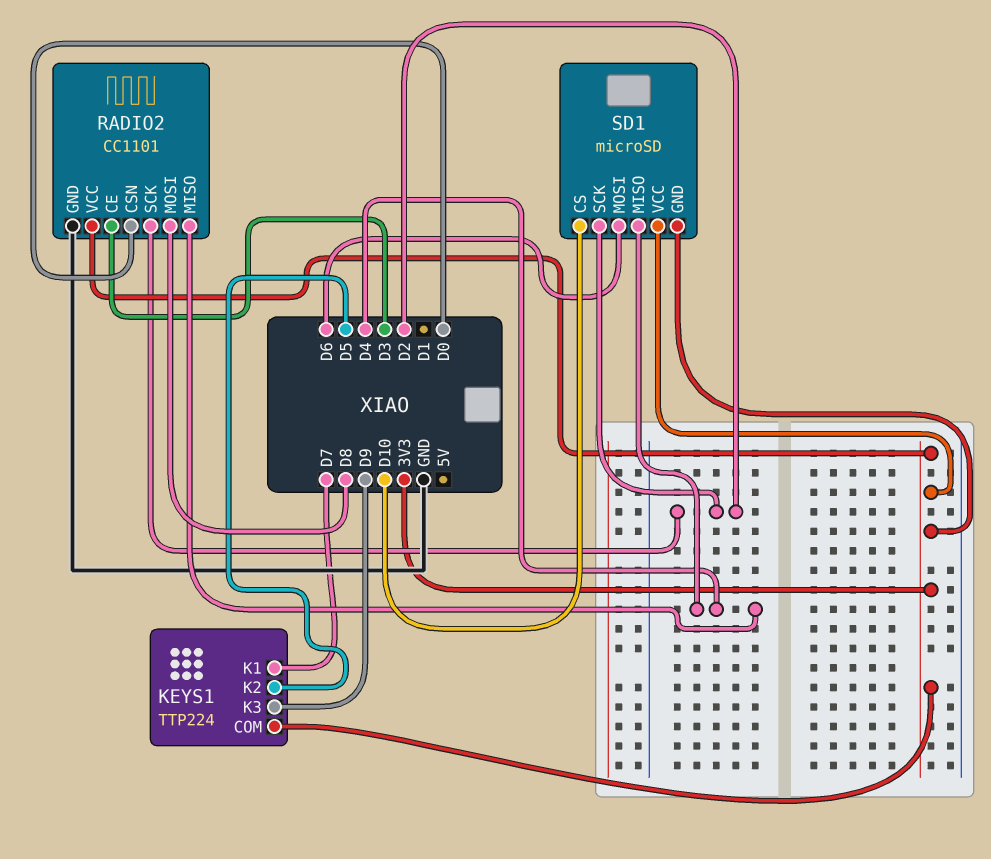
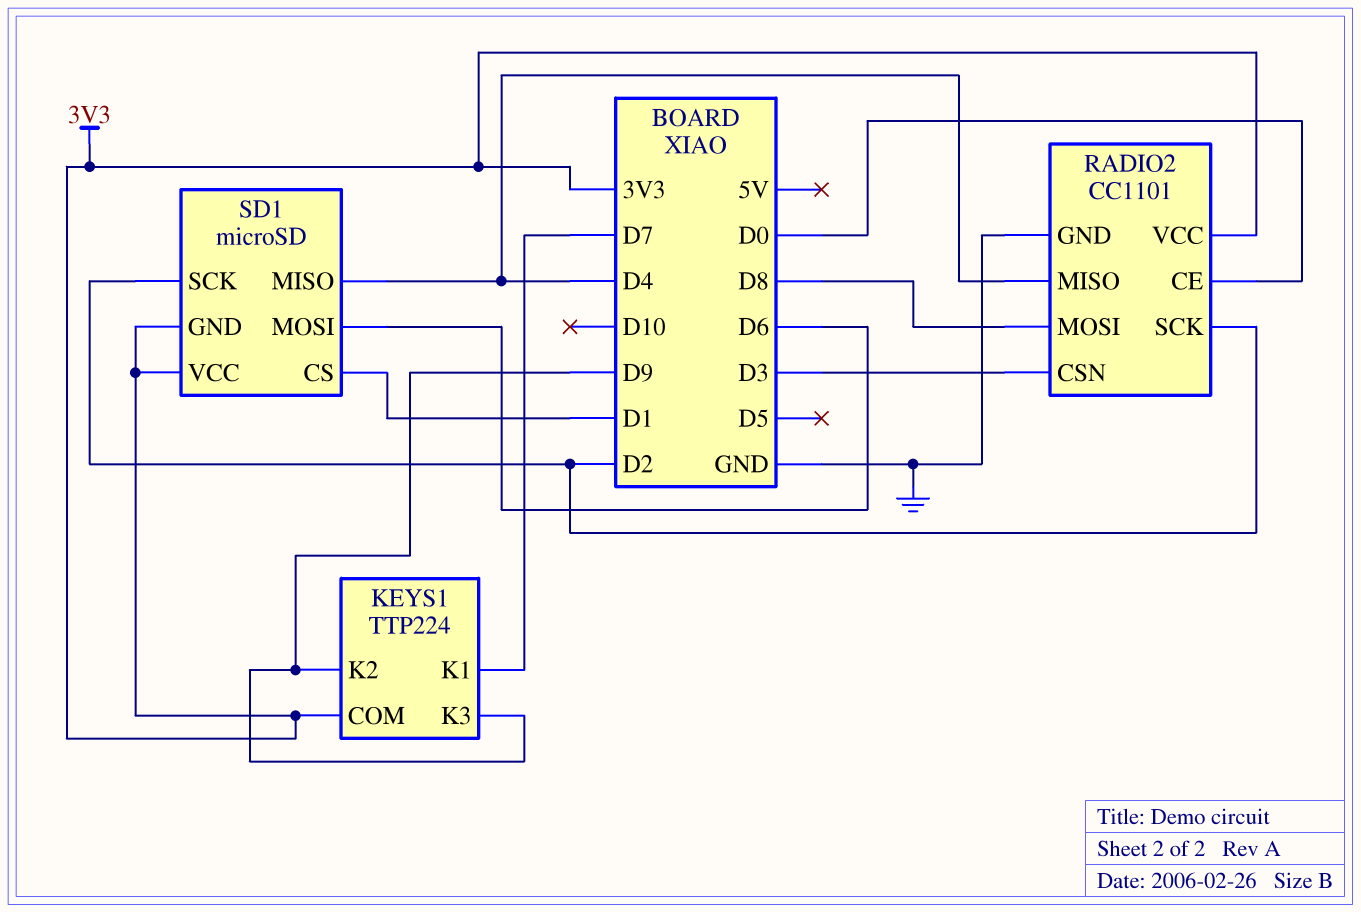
KEYS1 pin K2: D5 -> D9
RADIO2 pin CE: D3 -> D0
RADIO2 pin CSN: D0 -> D3
SD1 pin CS: D10 -> D1

